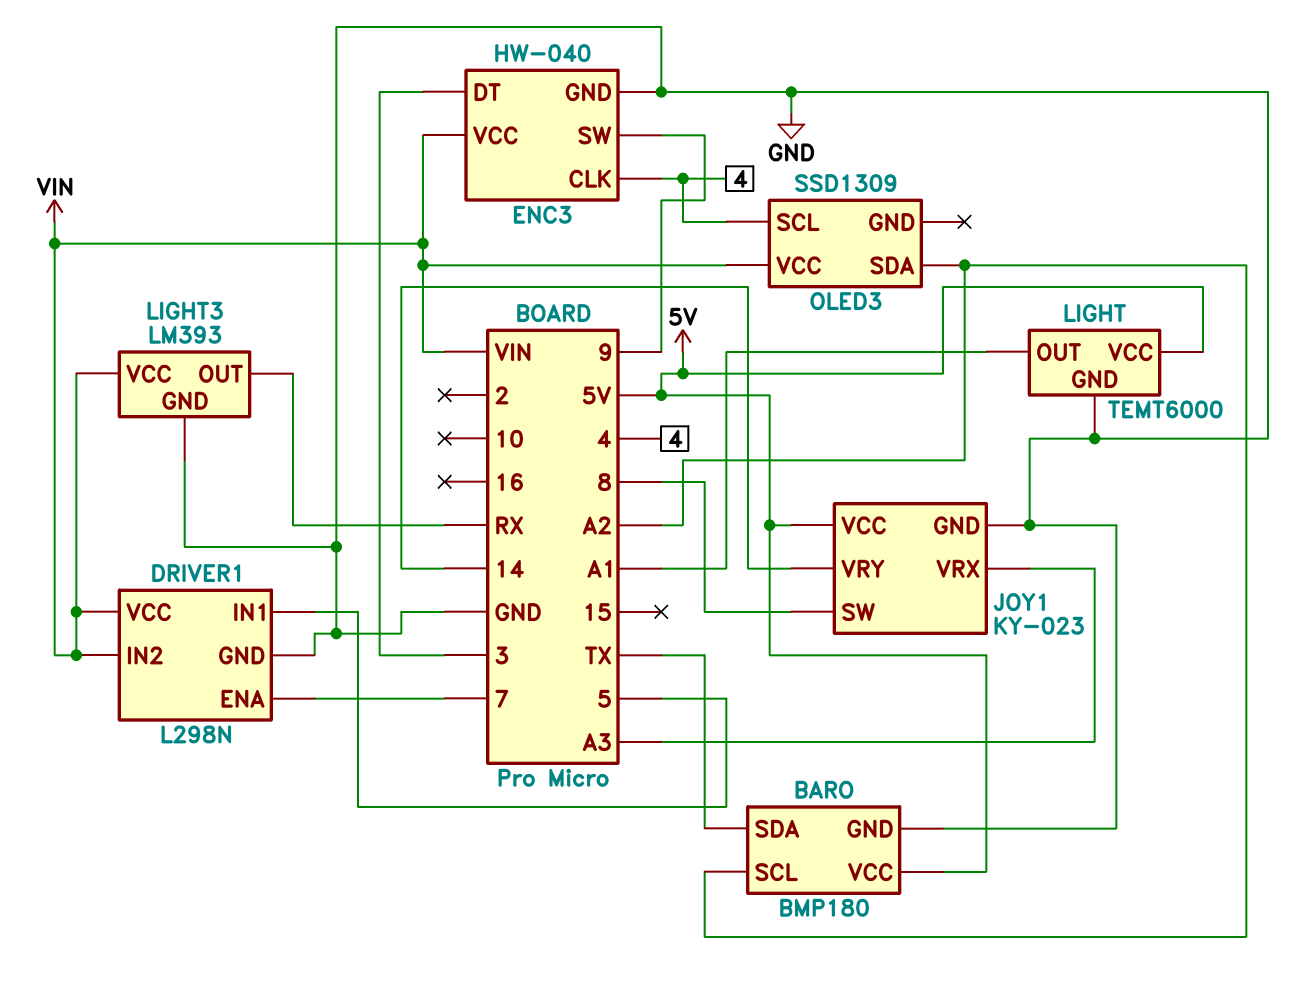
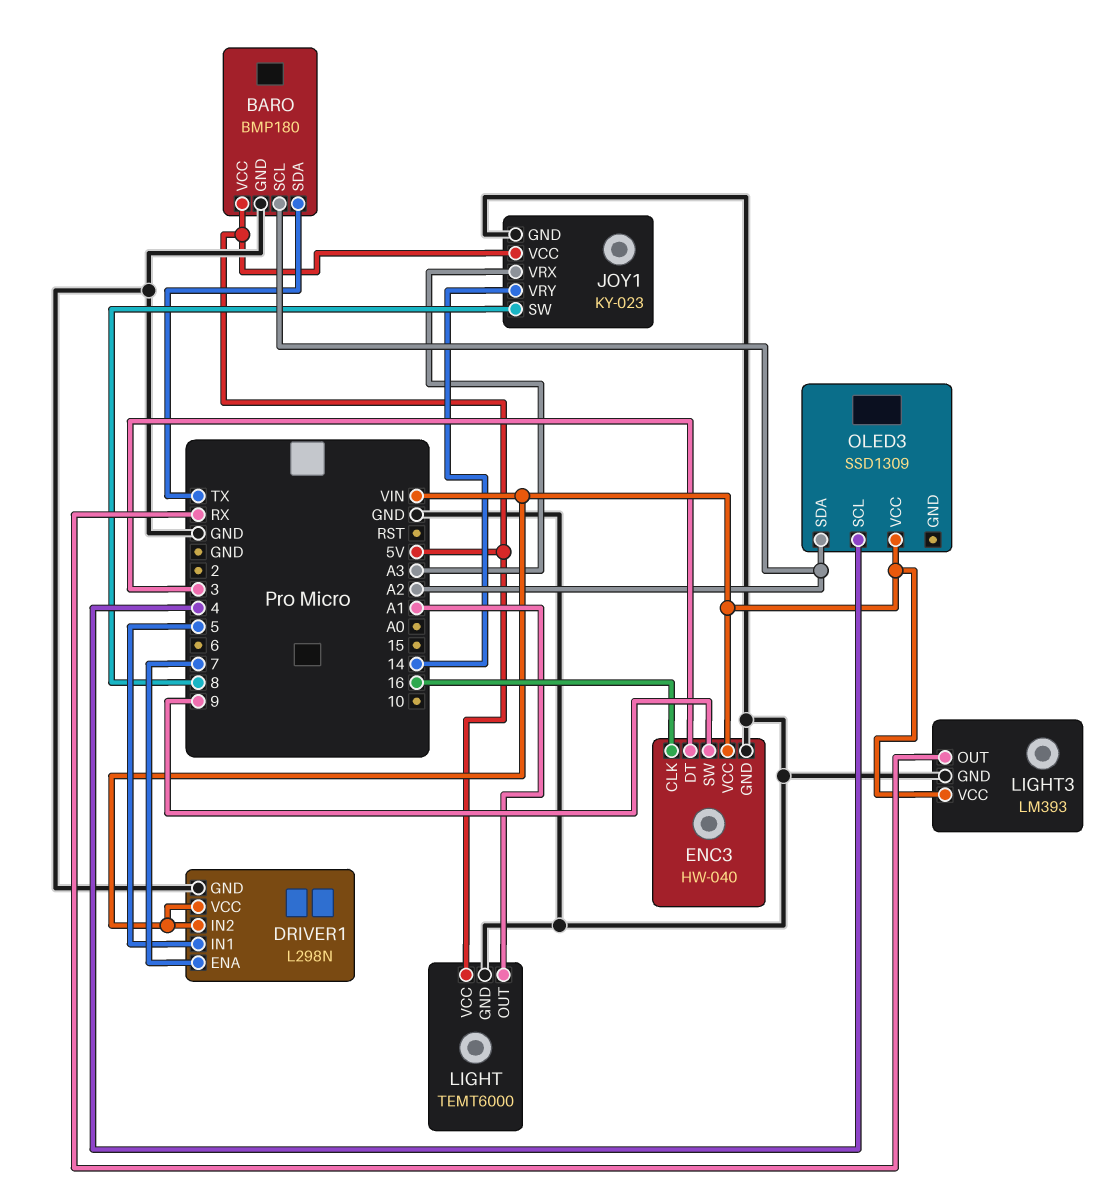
ENC3 pin CLK: 4 -> 16

